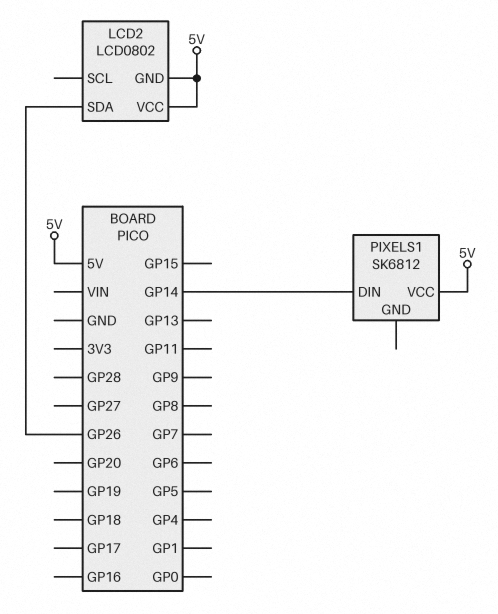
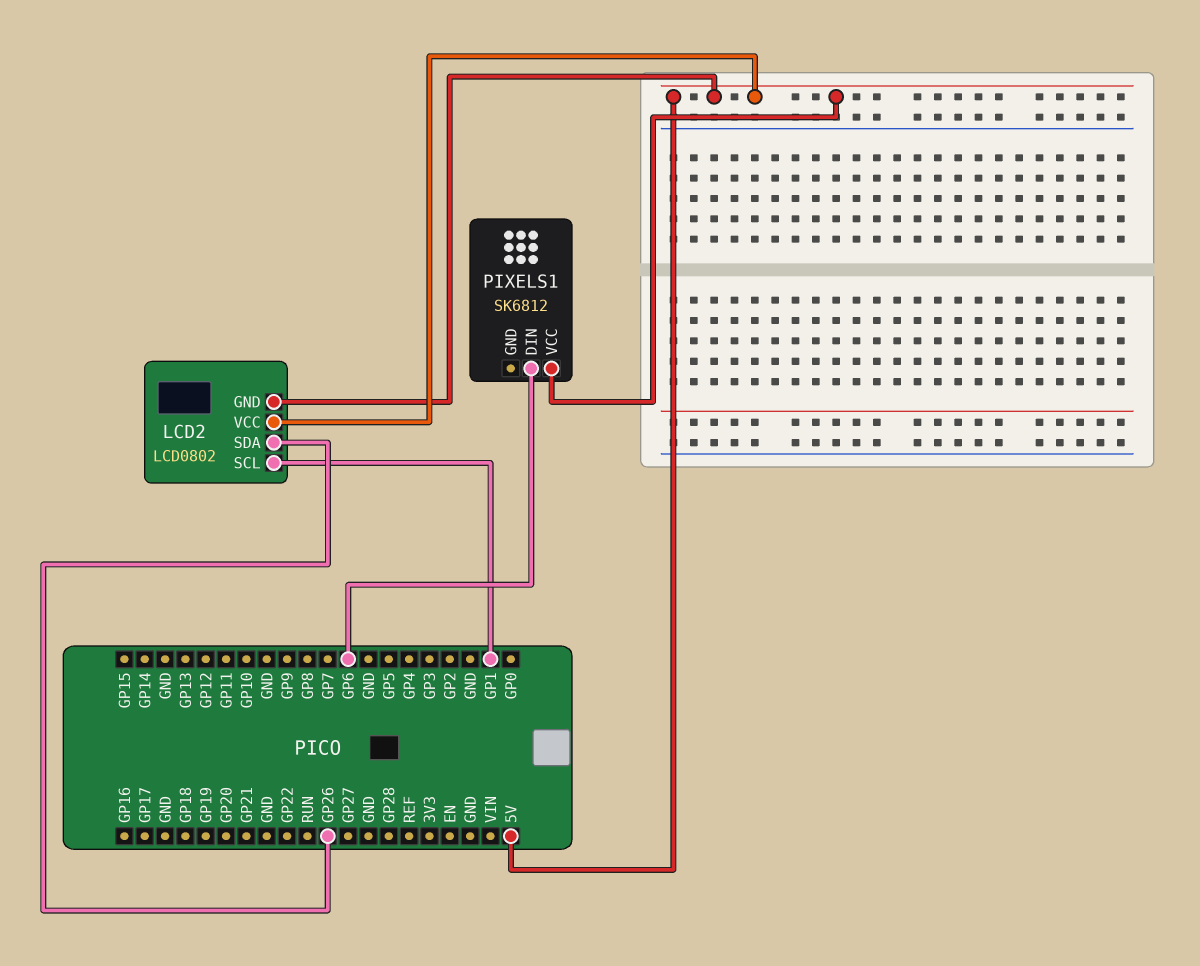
LCD2 pin SCL: none -> GP1
PIXELS1 pin DIN: GP14 -> GP6

